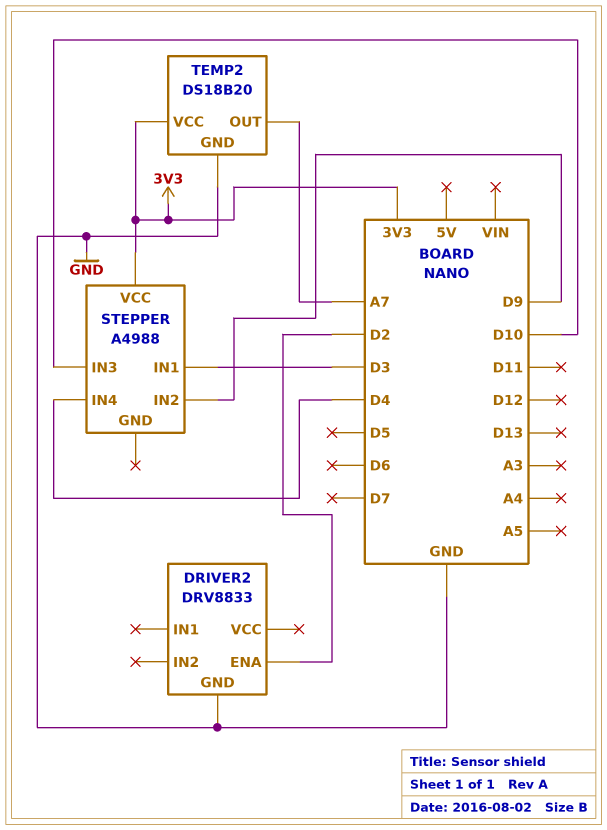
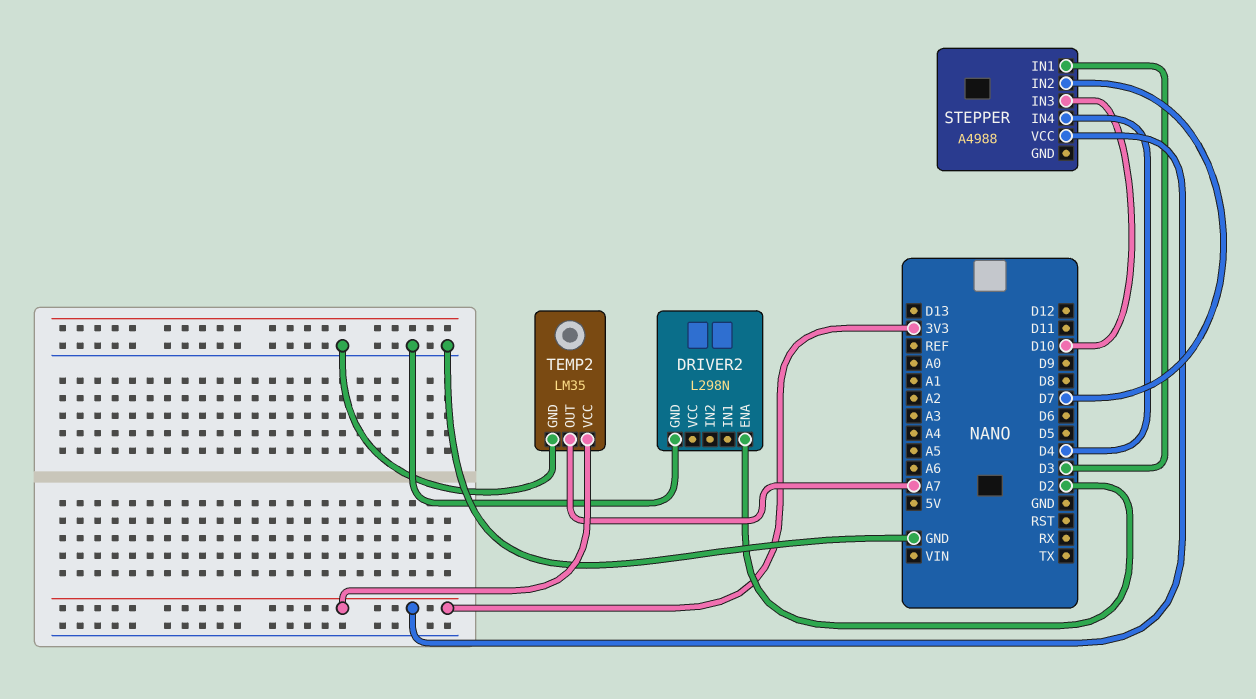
DRIVER2: DRV8833 -> L298N
STEPPER pin IN2: D9 -> D7
TEMP2: DS18B20 -> LM35

